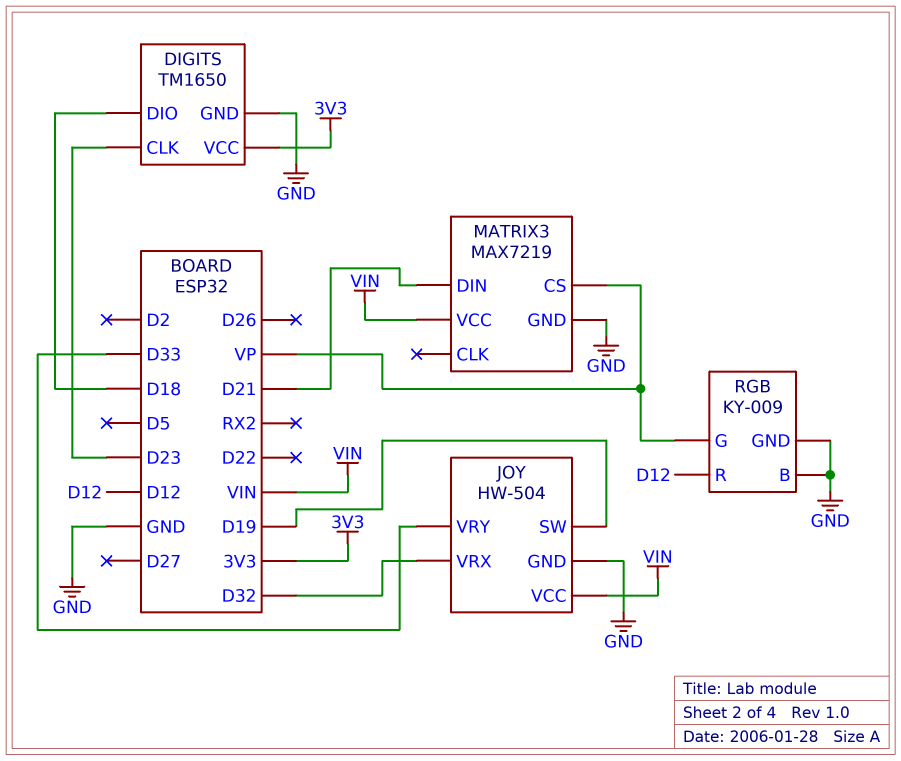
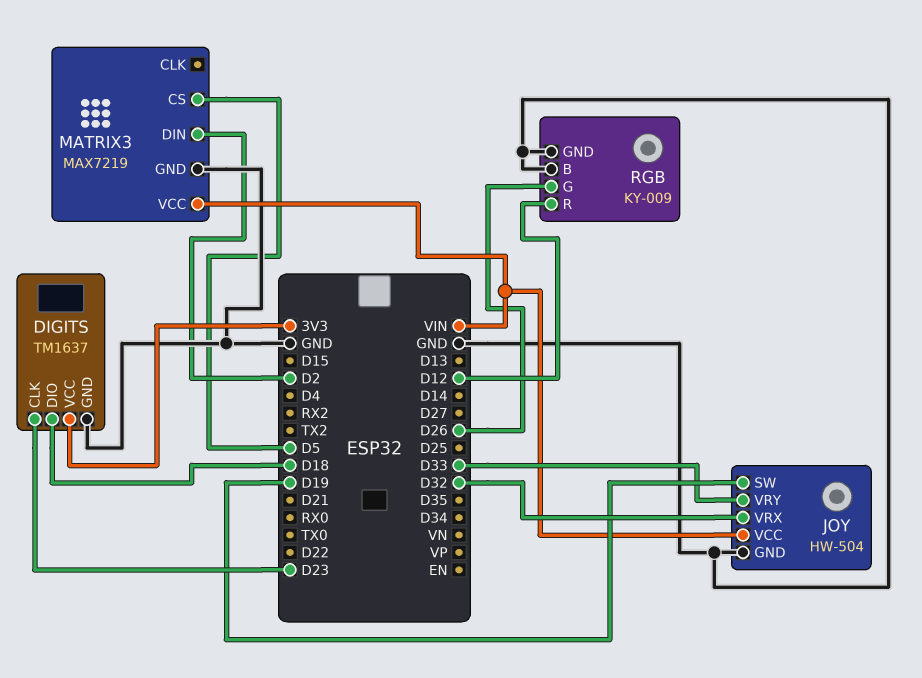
DIGITS: TM1650 -> TM1637
MATRIX3 pin CS: VP -> D5
MATRIX3 pin DIN: D21 -> D2
RGB pin G: VP -> D26

